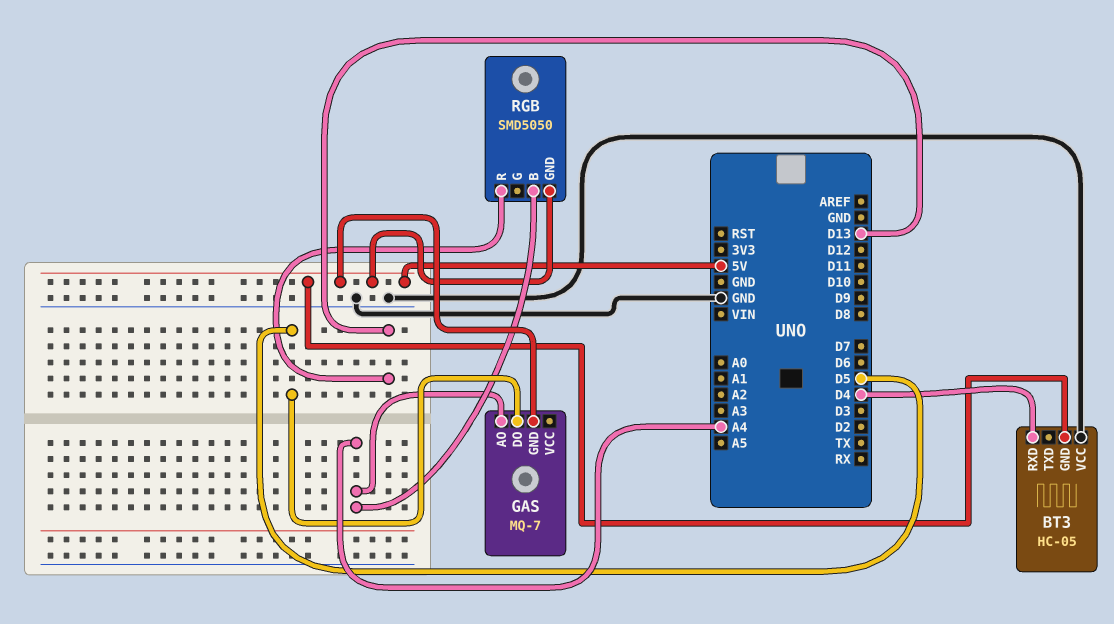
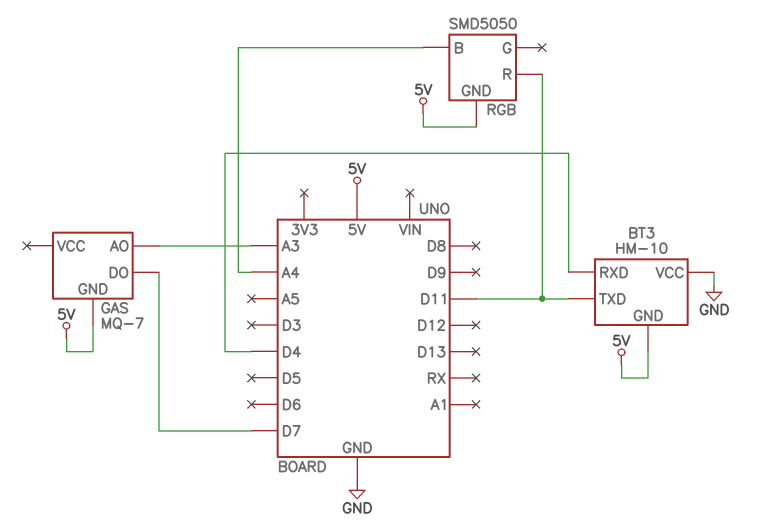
BT3: HC-05 -> HM-10
BT3 pin TXD: none -> D11
GAS pin AO: A4 -> A3
GAS pin DO: D5 -> D7
RGB pin R: D13 -> D11

